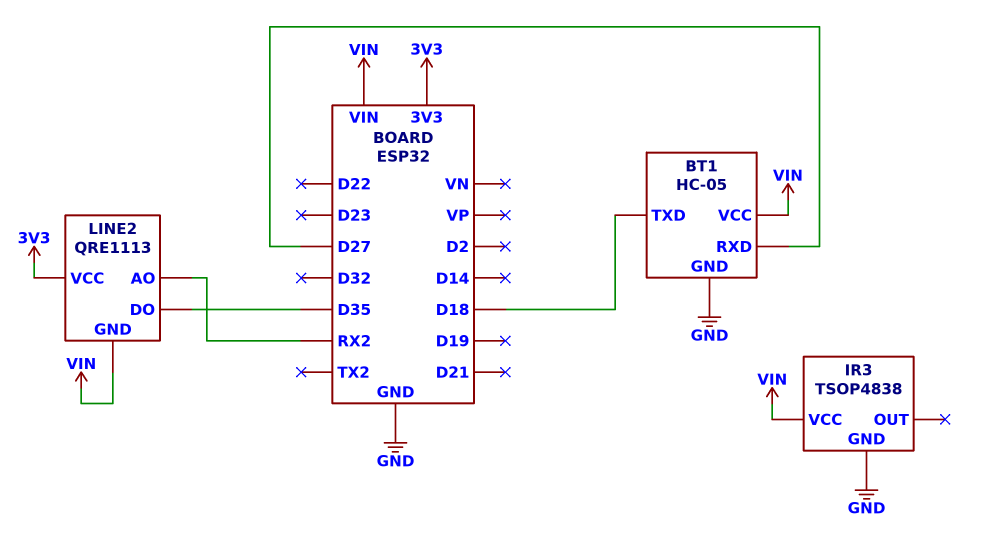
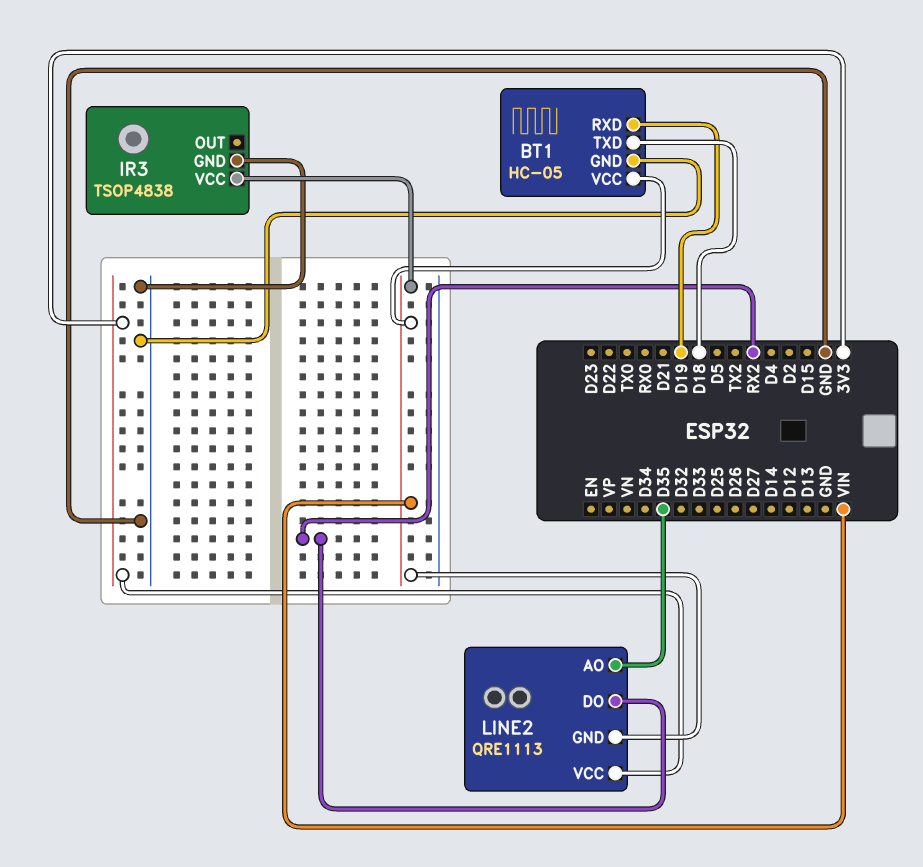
BT1 pin RXD: D27 -> D19
LINE2 pin AO: RX2 -> D35
LINE2 pin DO: D35 -> RX2

